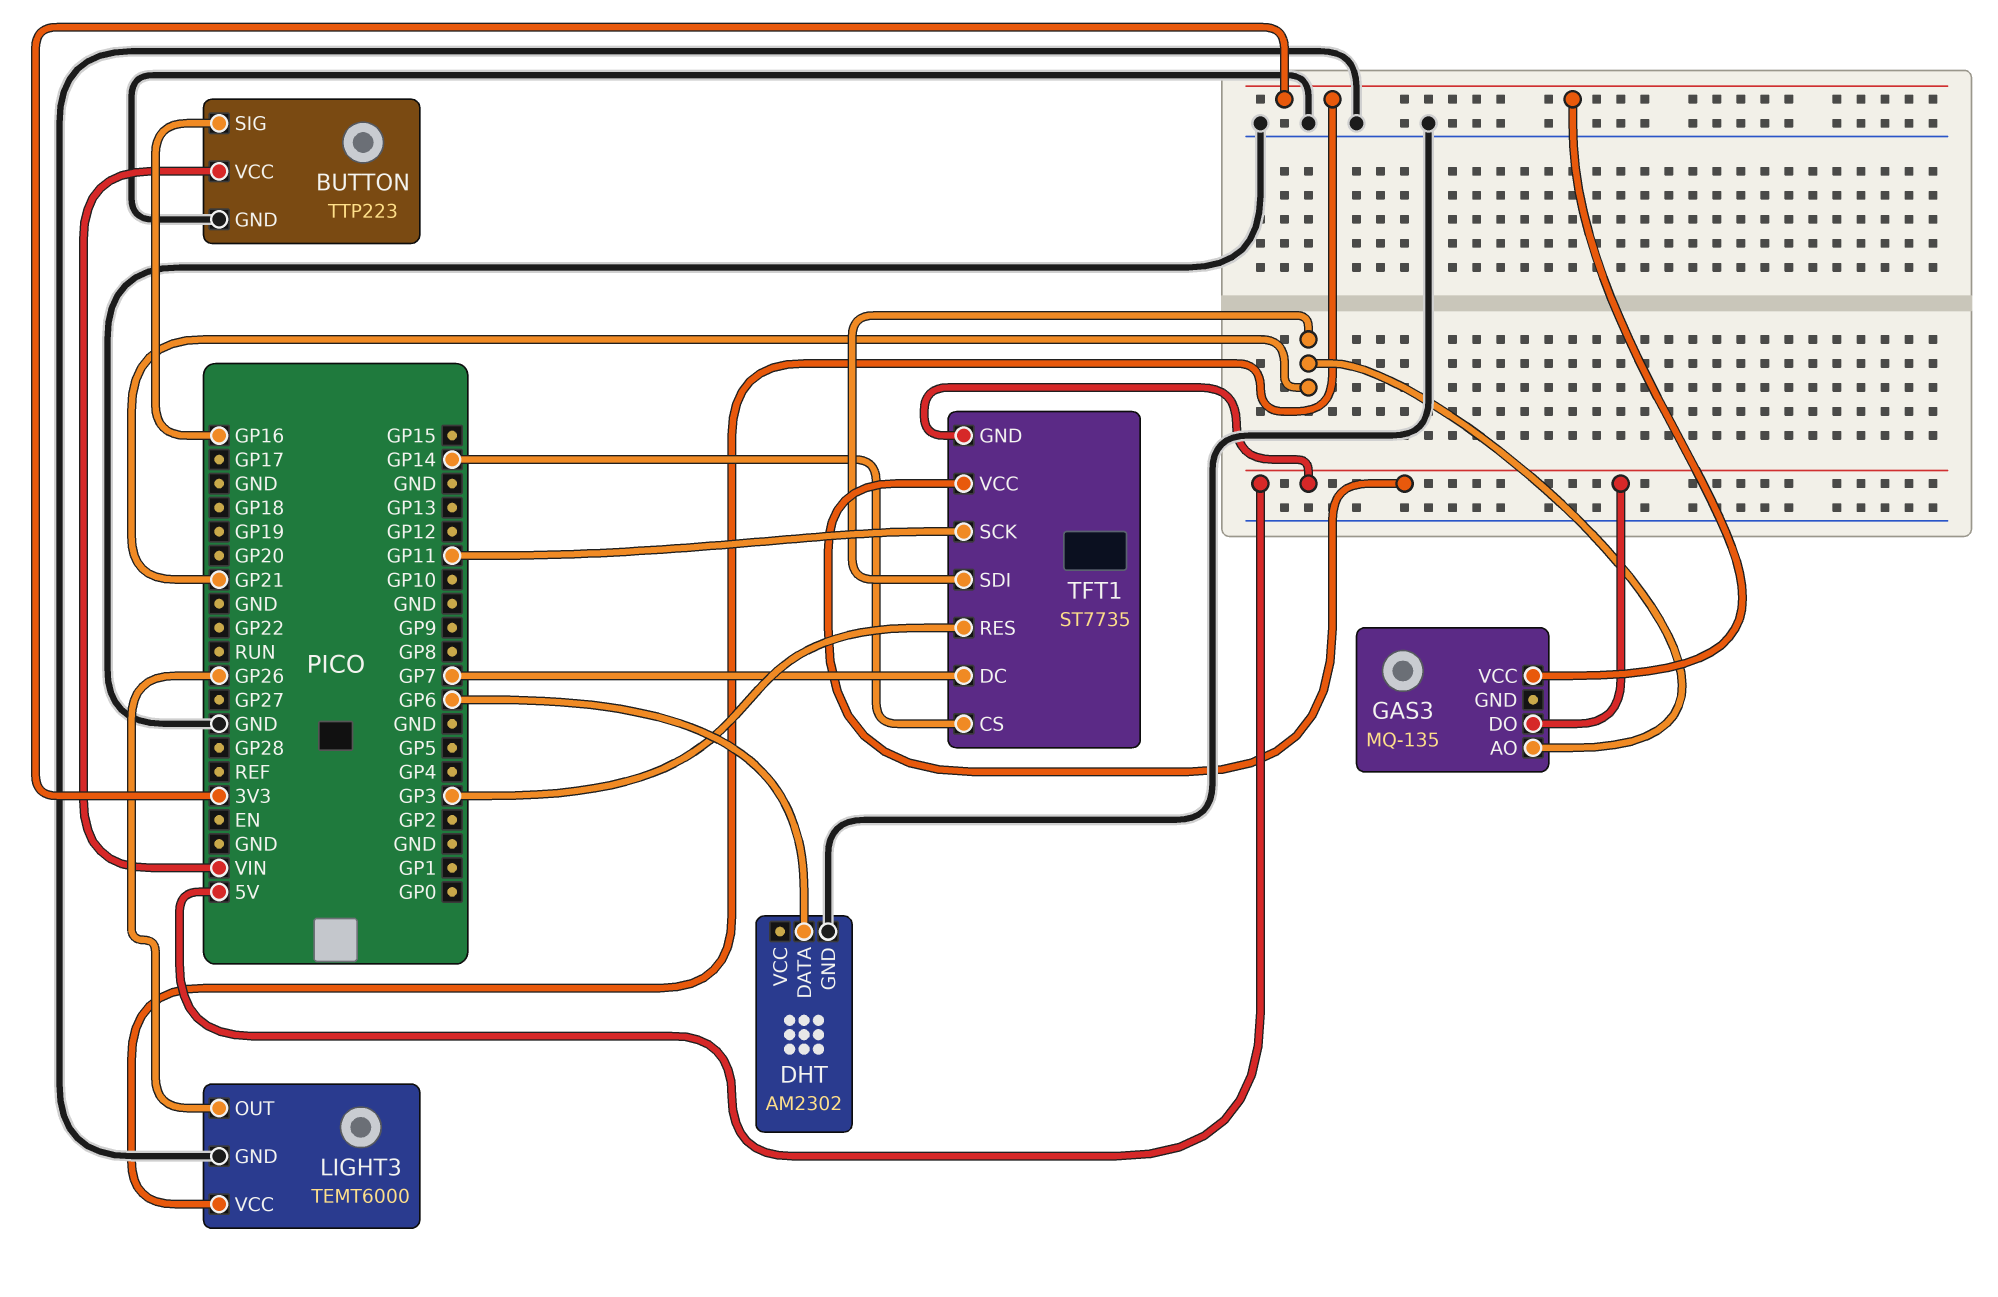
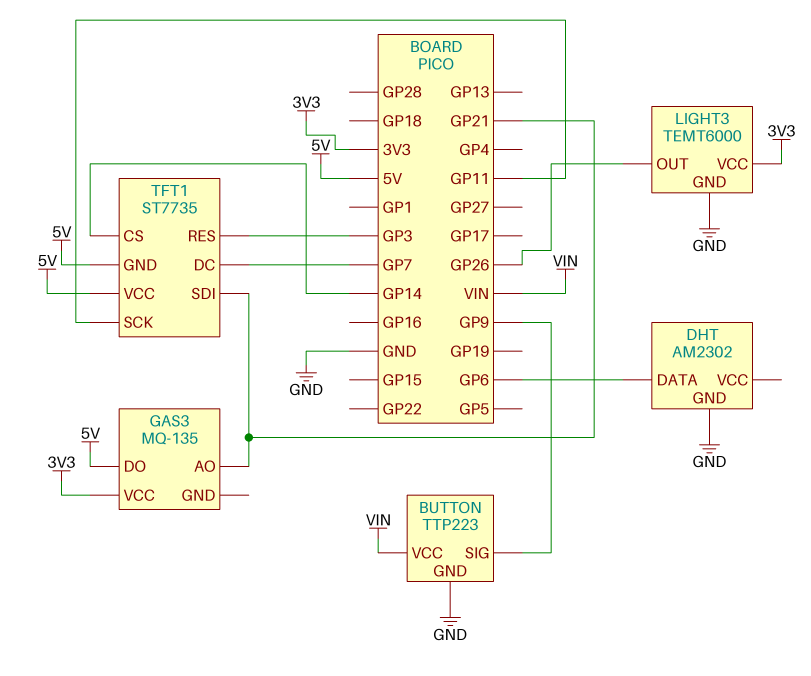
BUTTON pin SIG: GP16 -> GP9

